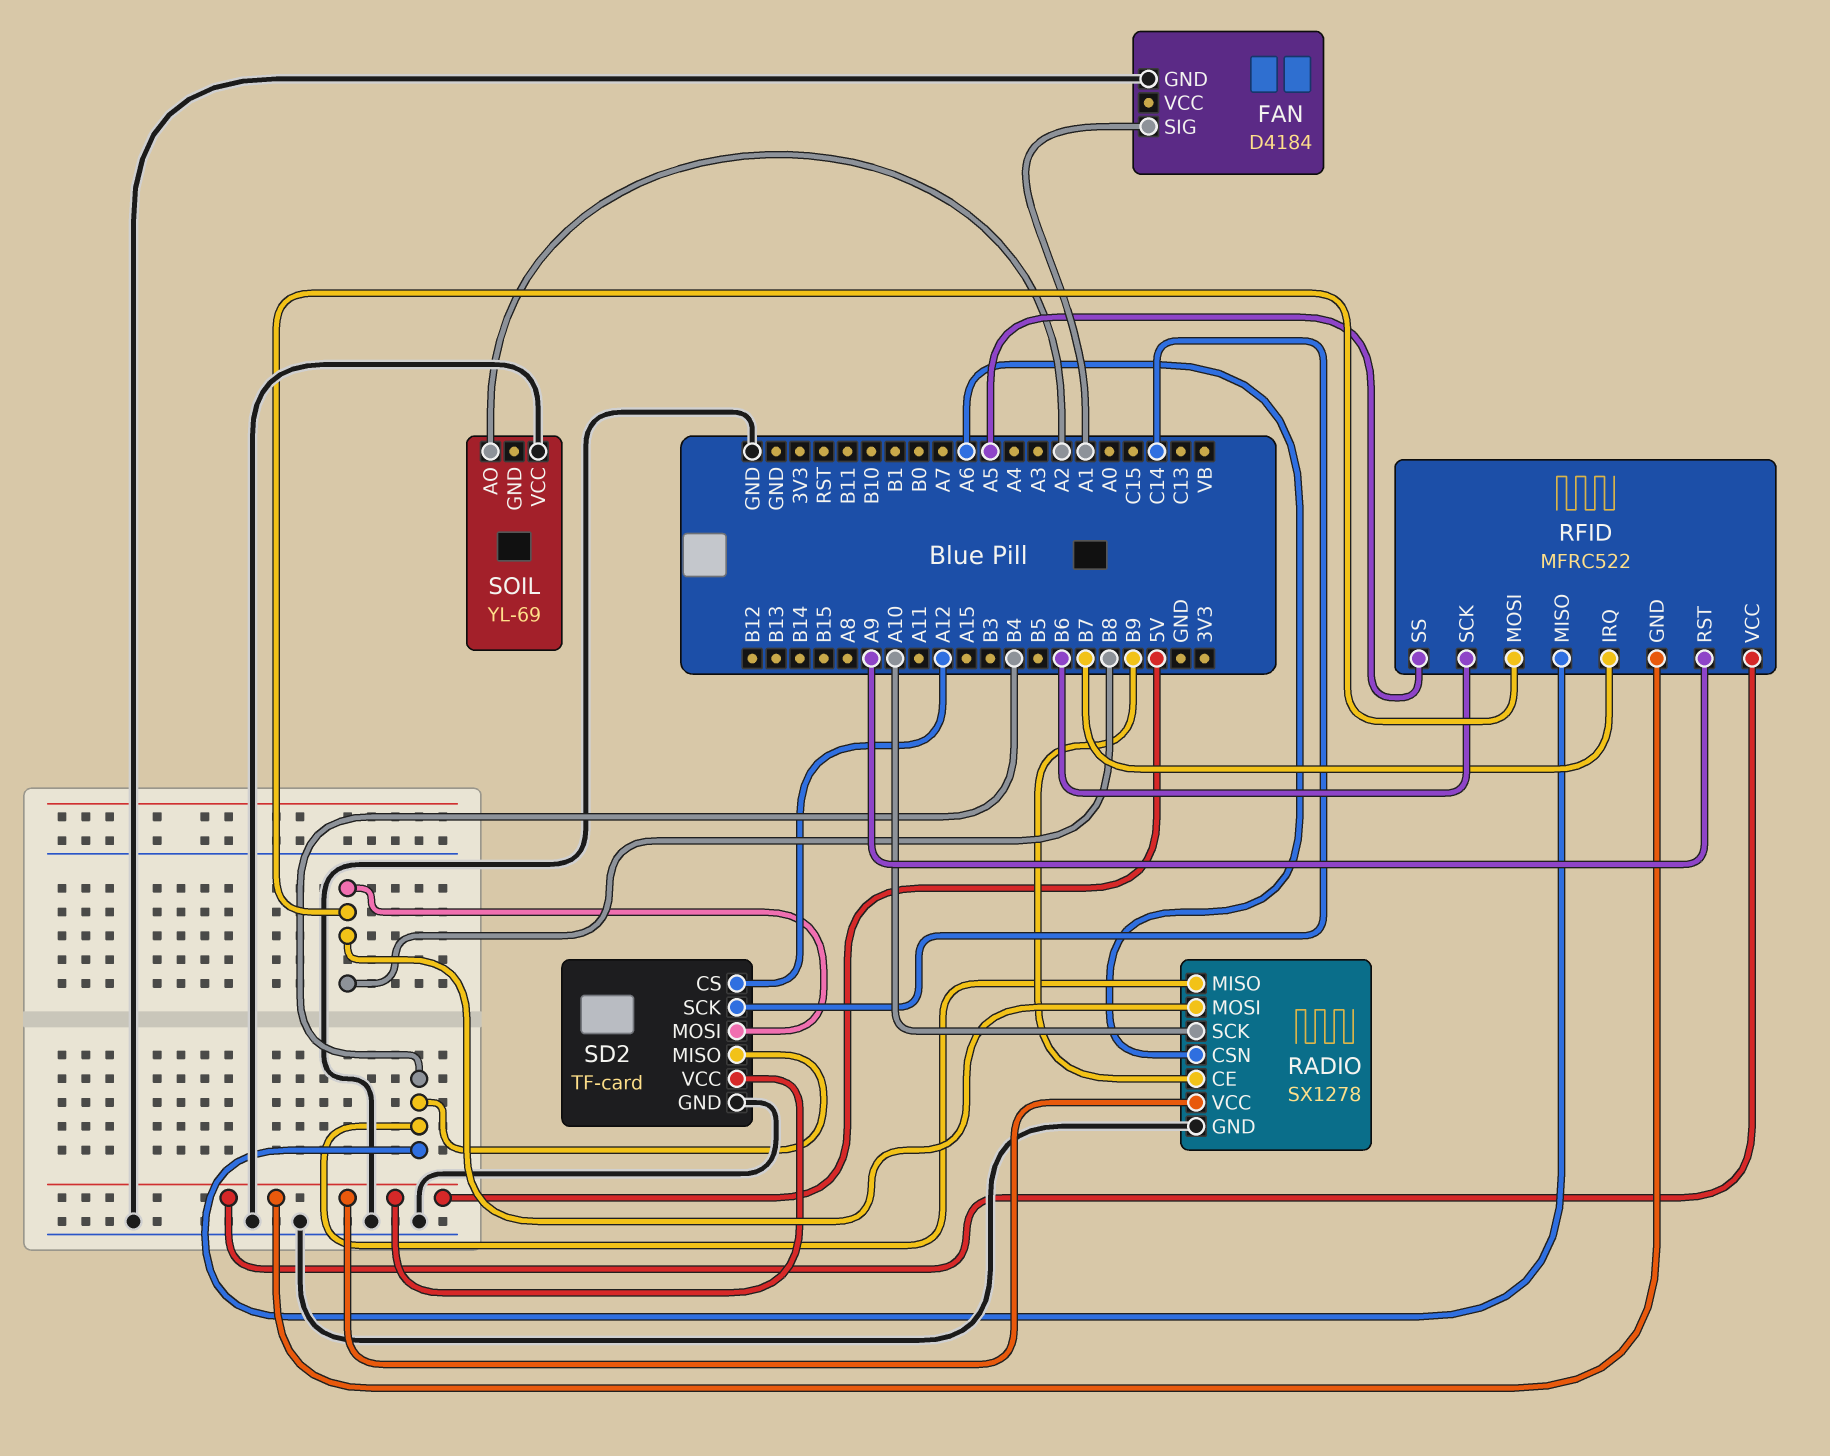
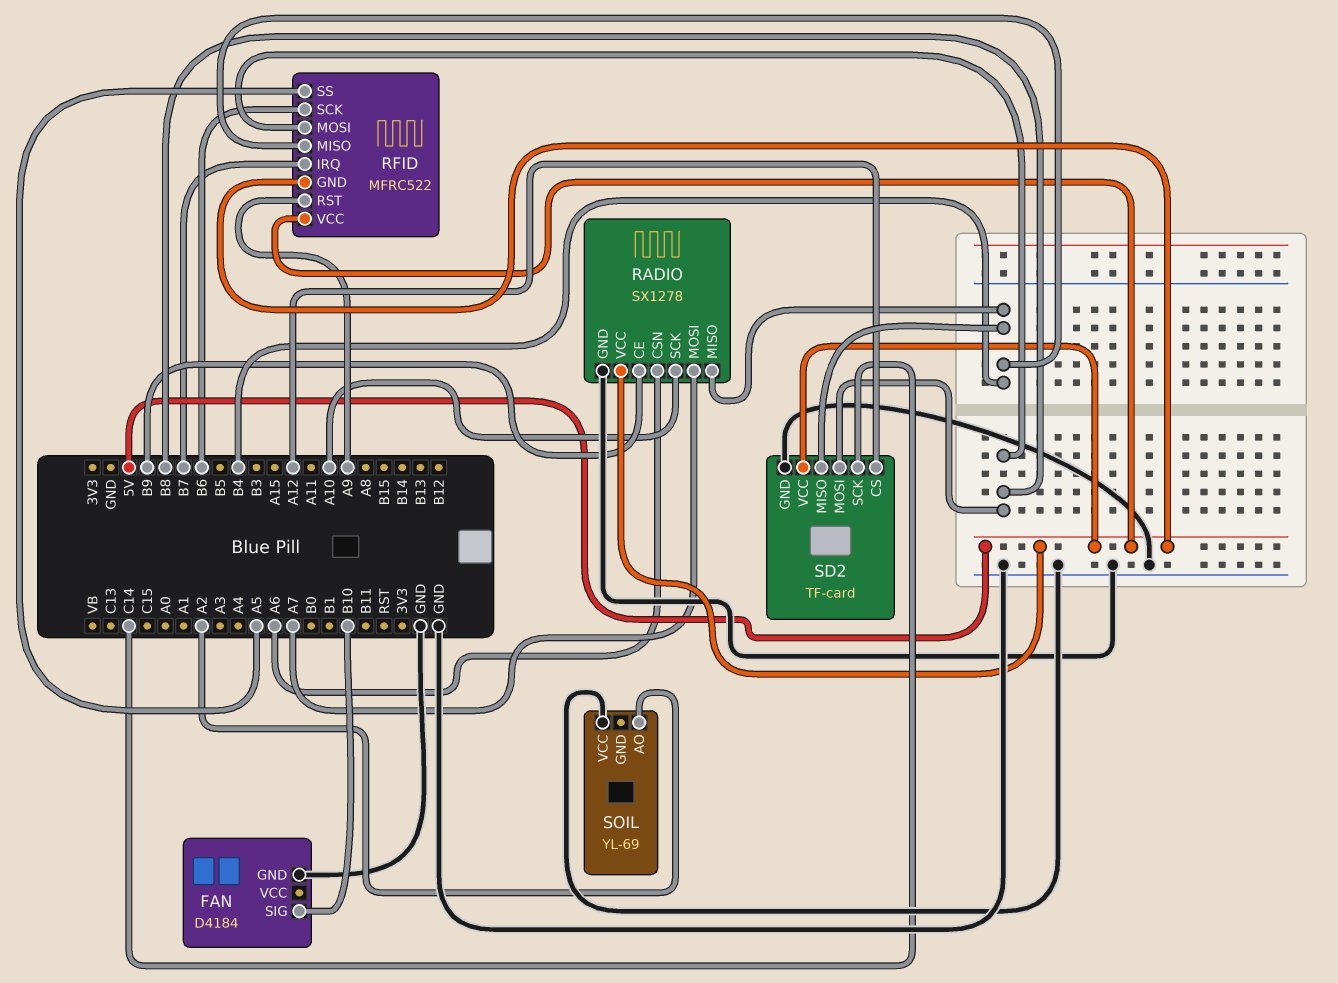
FAN pin SIG: A1 -> B10
RADIO pin MOSI: B8 -> A7

